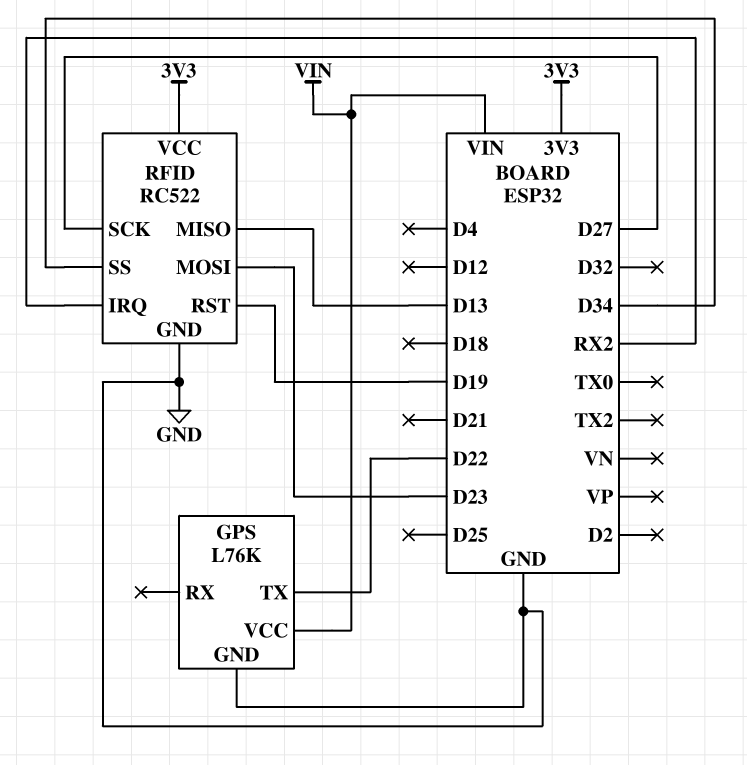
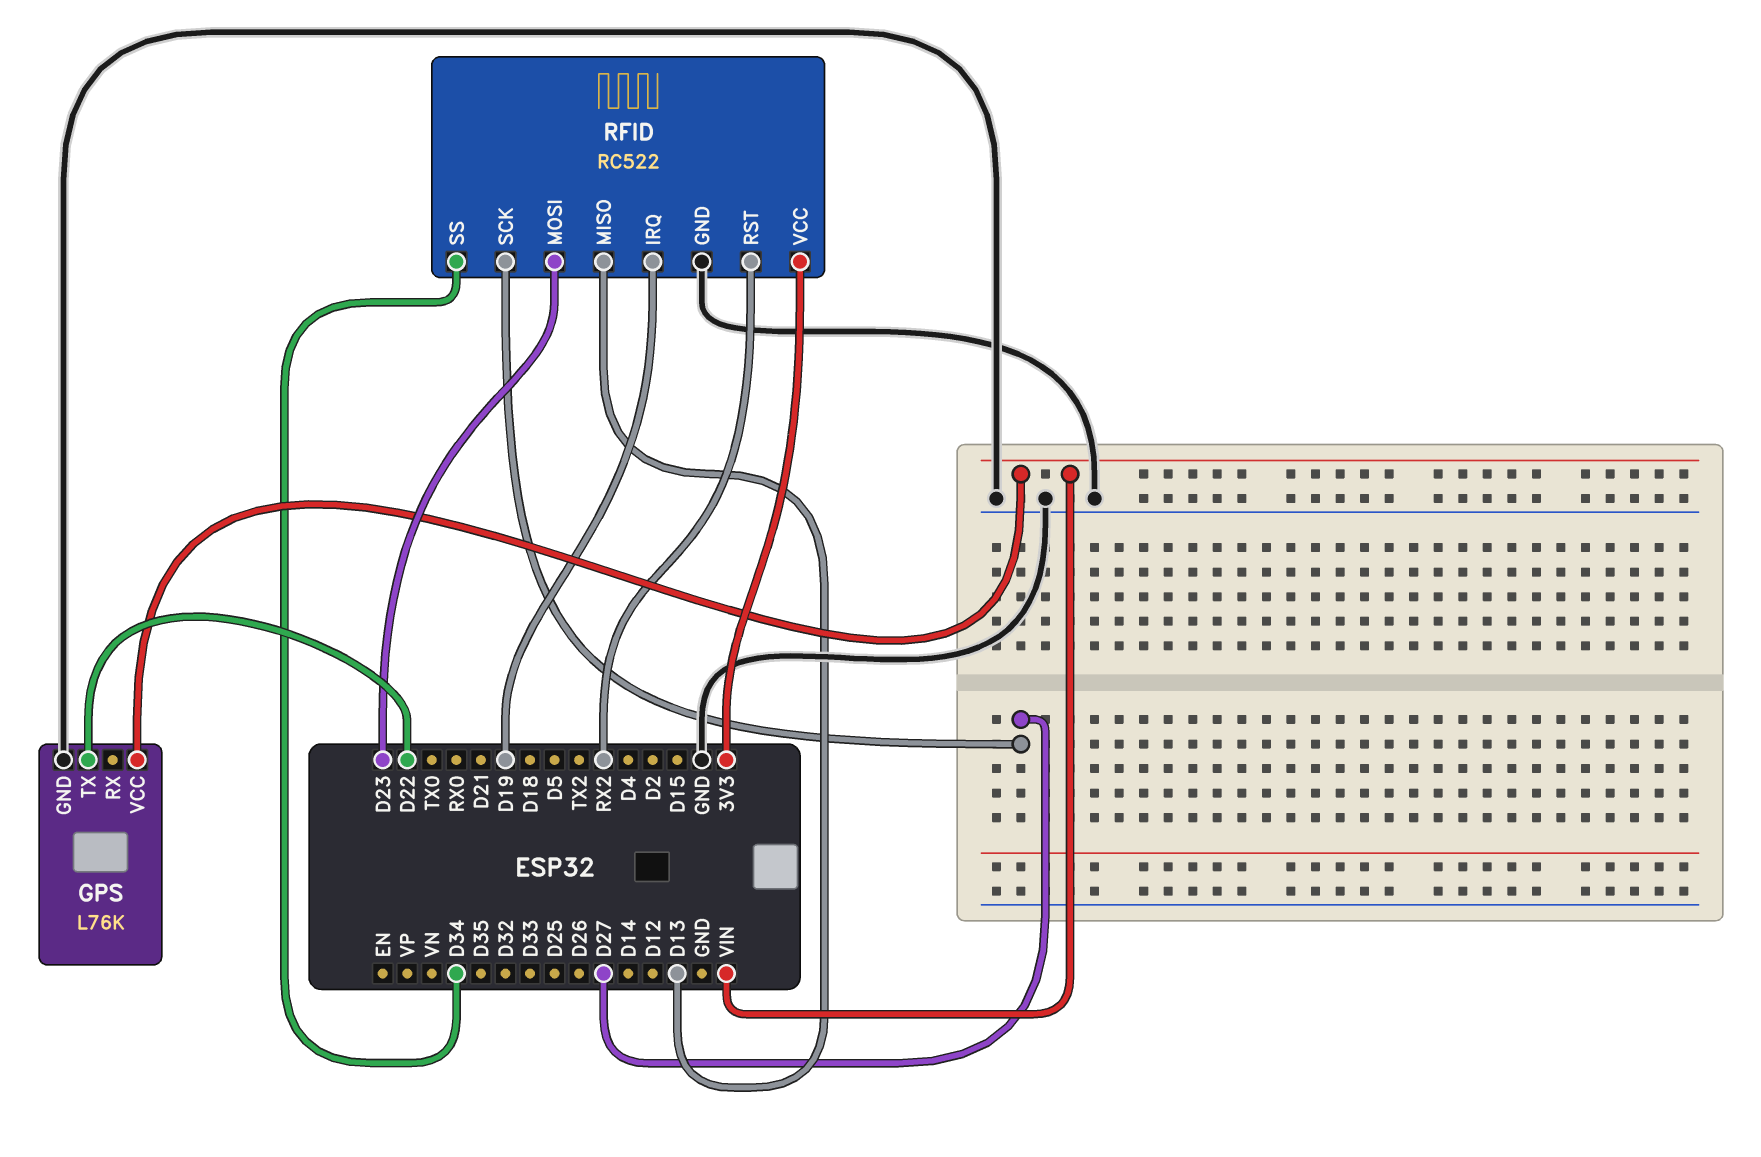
RFID pin IRQ: RX2 -> D19
RFID pin RST: D19 -> RX2

